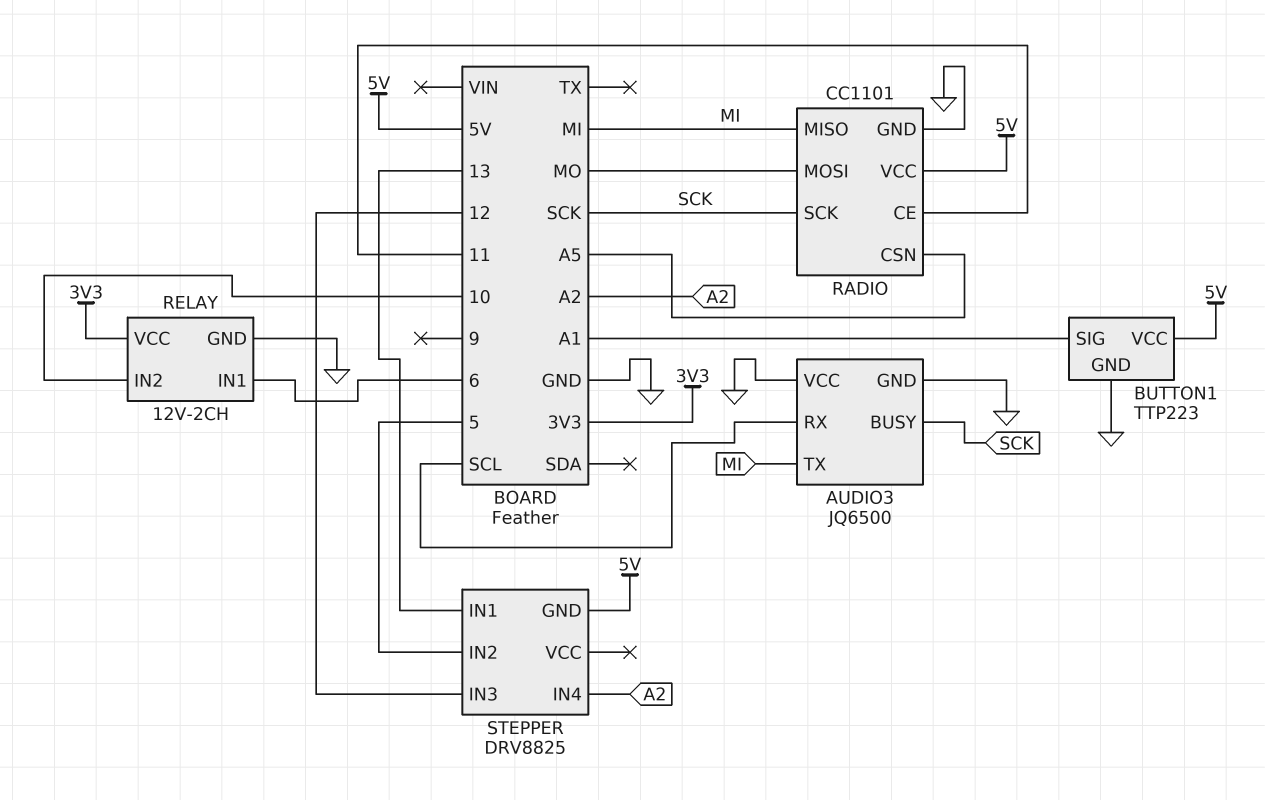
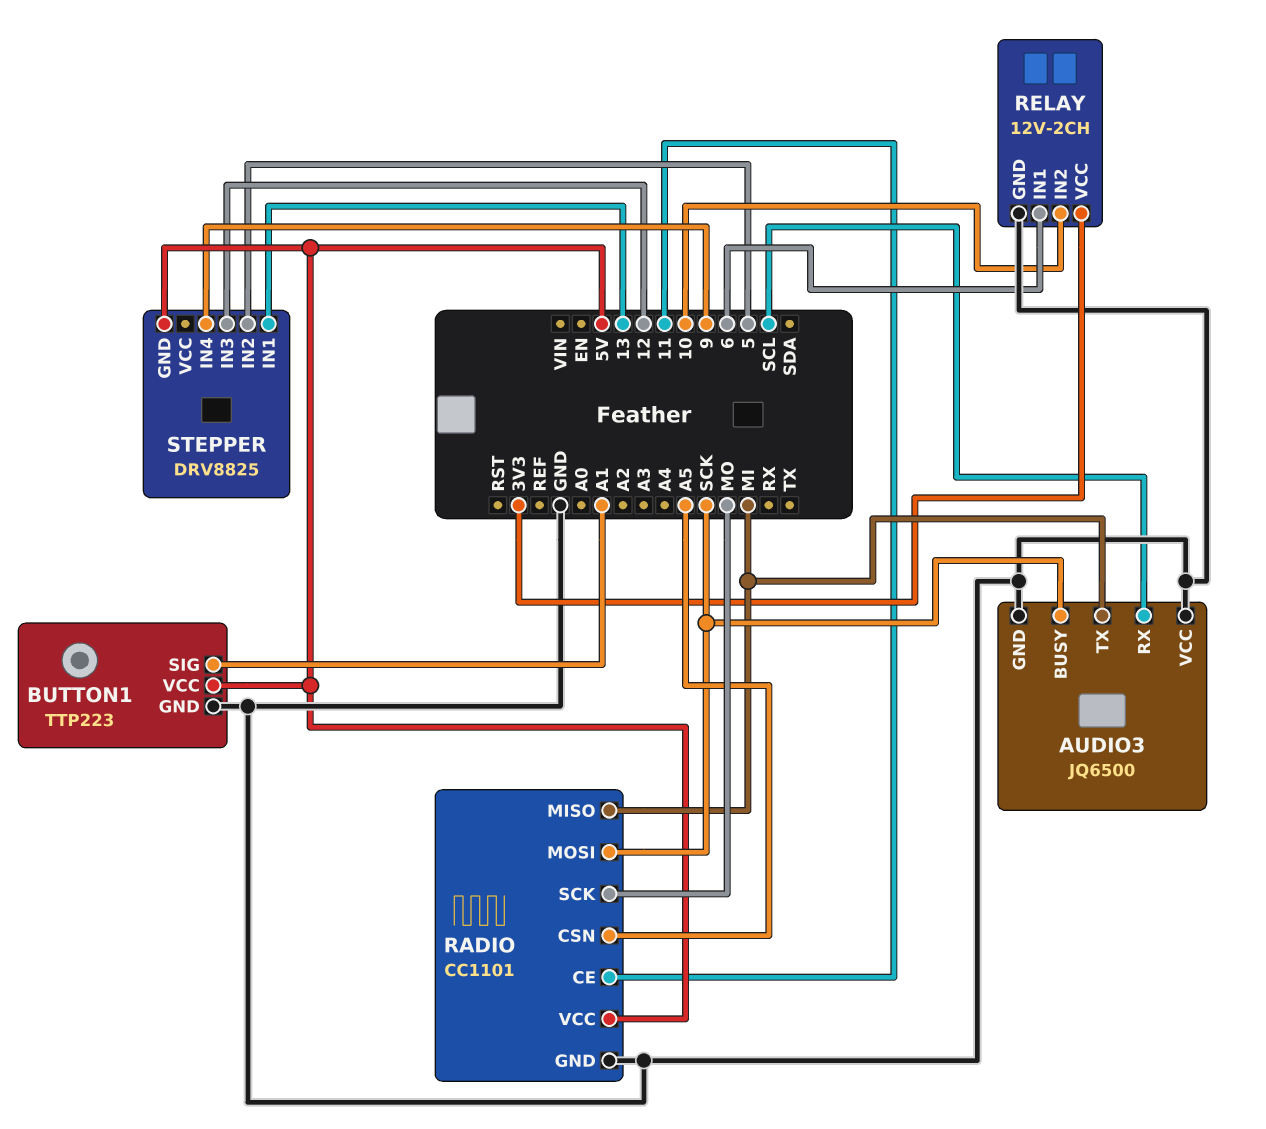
RADIO pin MOSI: MO -> SCK
RADIO pin SCK: SCK -> MO
STEPPER pin IN4: A2 -> 9

